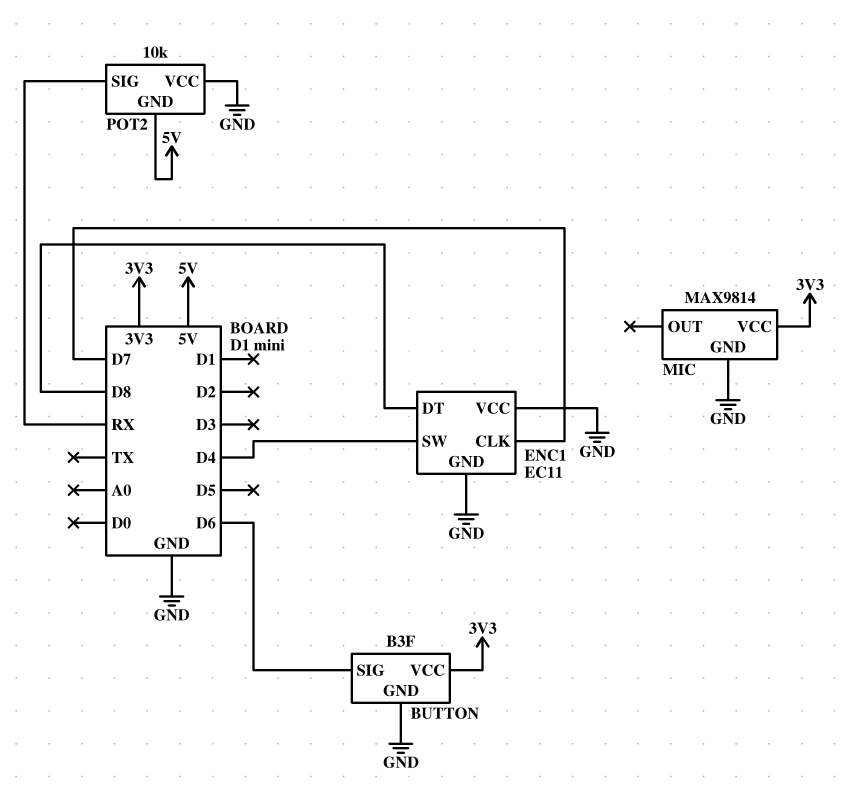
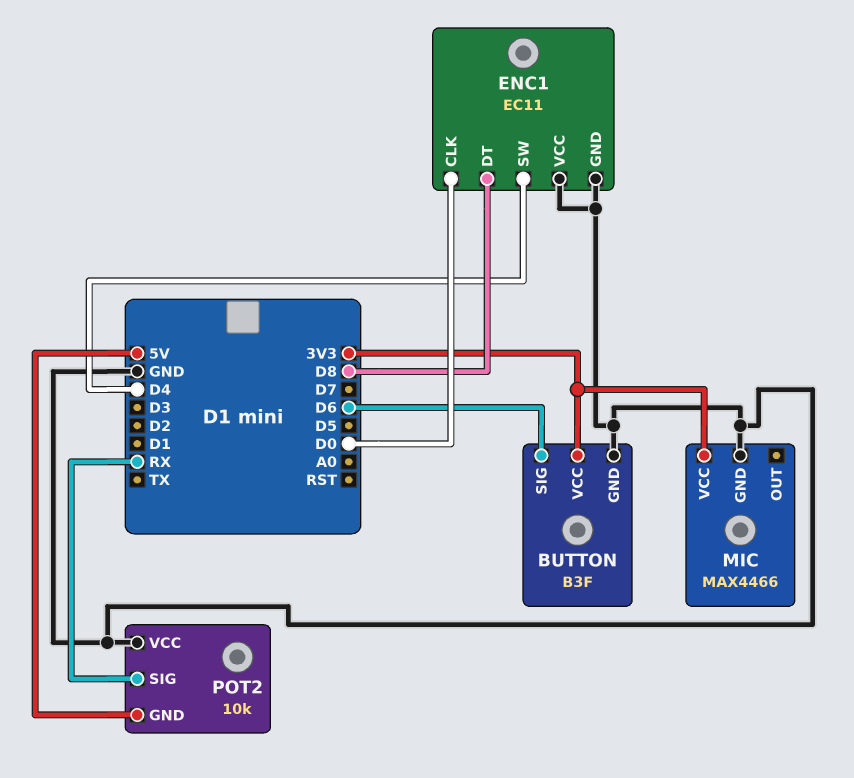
ENC1 pin CLK: D7 -> D0
MIC: MAX9814 -> MAX4466

